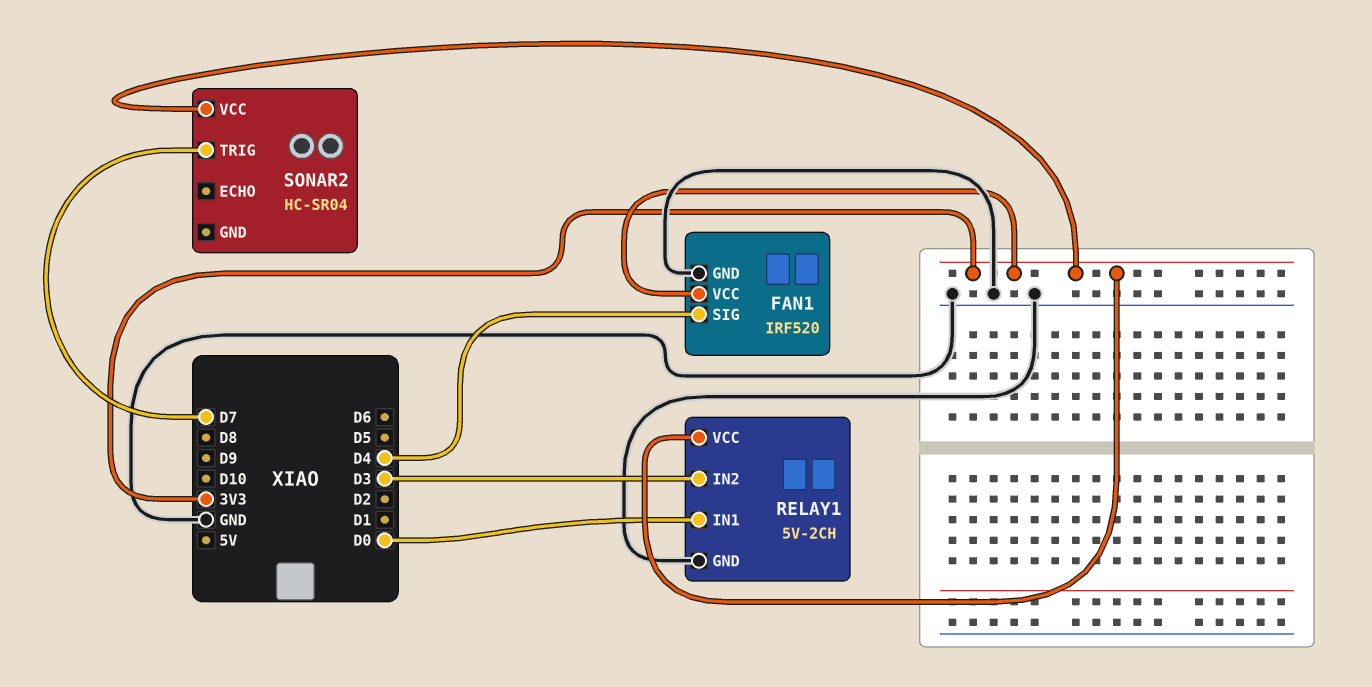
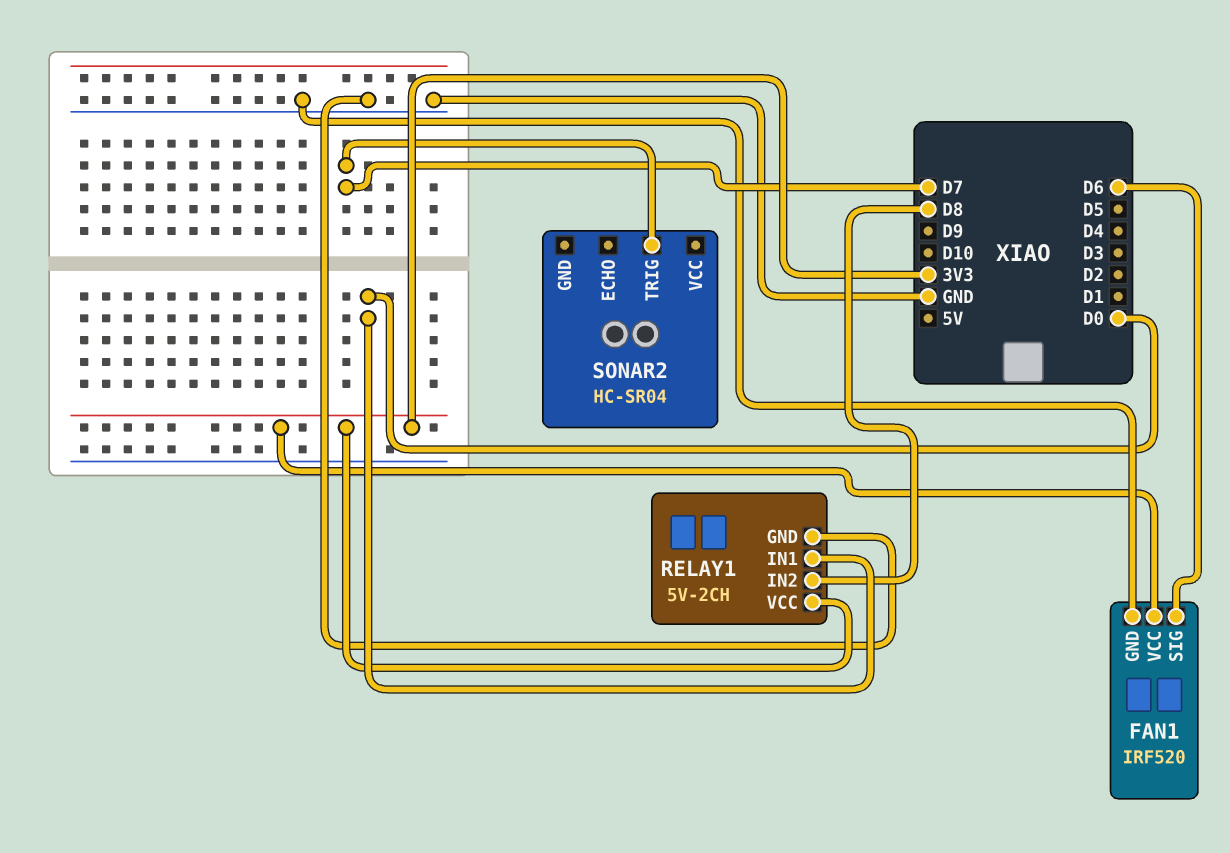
FAN1 pin SIG: D4 -> D6
RELAY1 pin IN2: D3 -> D8
SONAR2 pin VCC: 3V3 -> none

